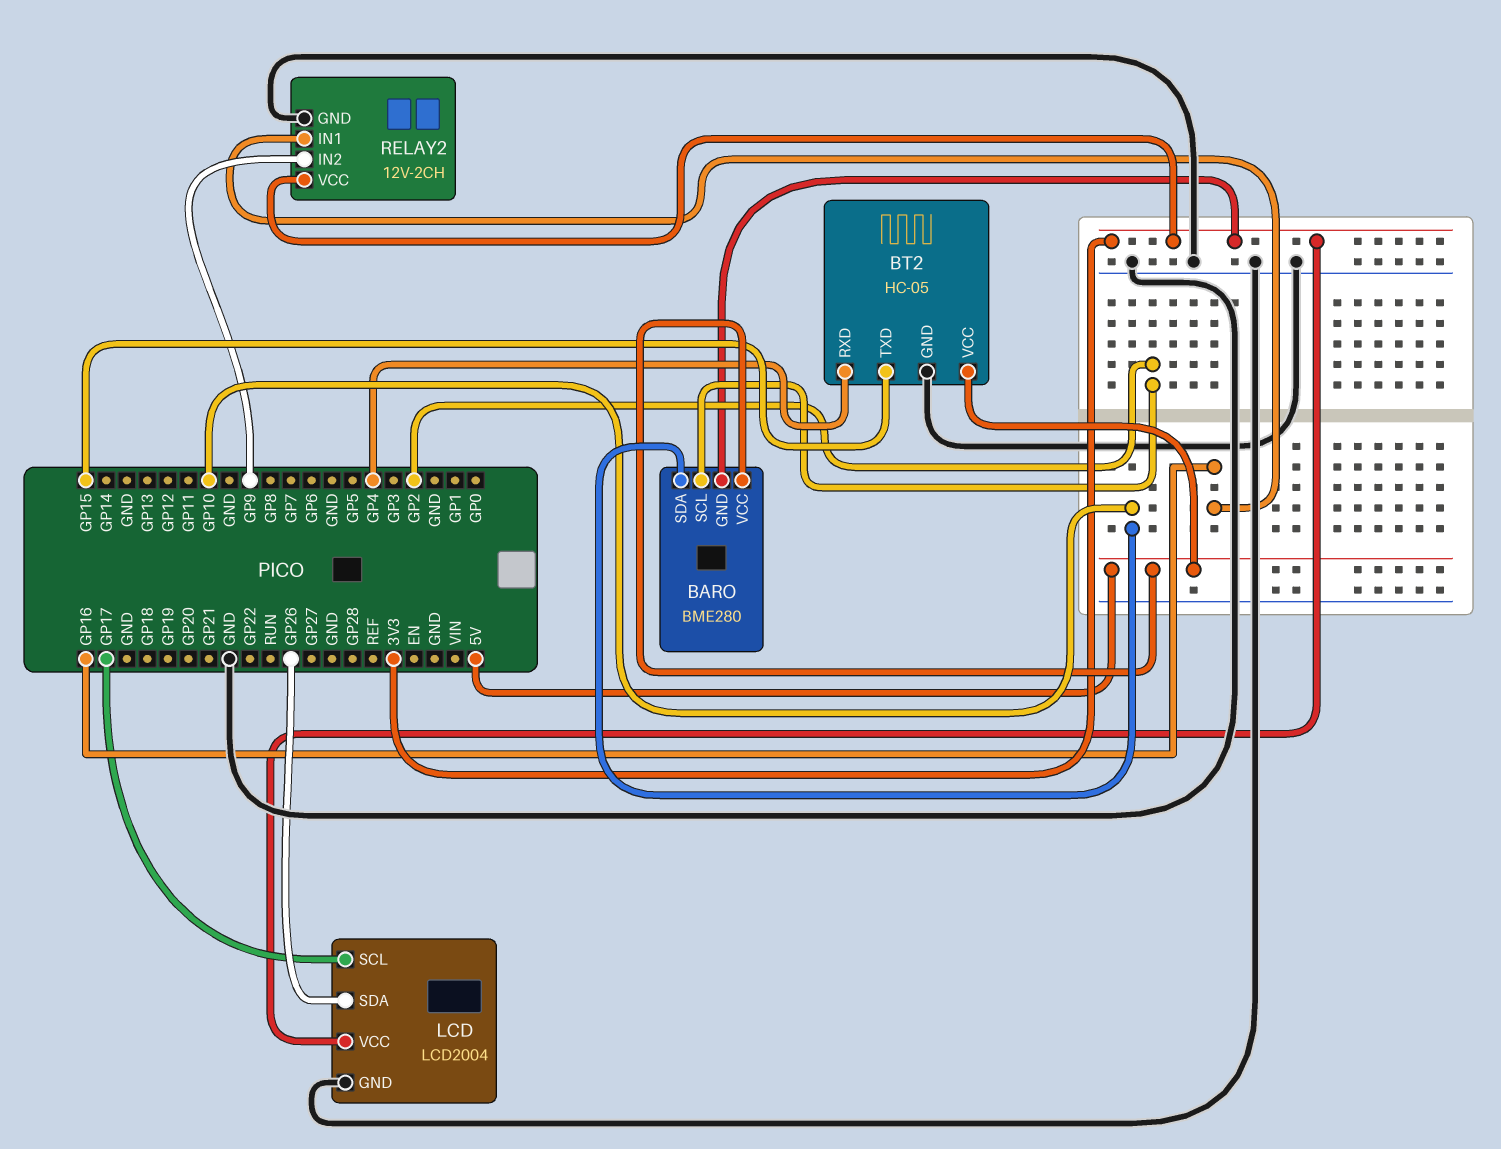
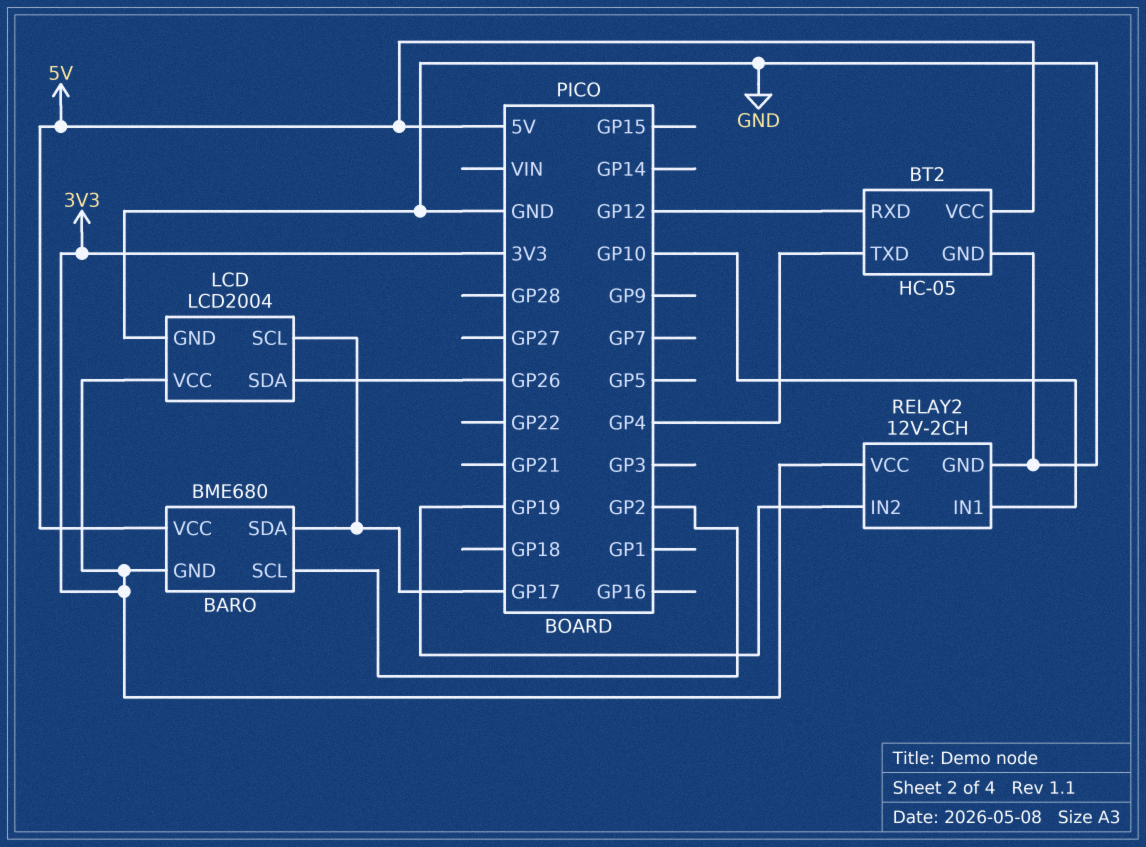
BARO: BME280 -> BME680
BARO pin SDA: GP10 -> GP17
BT2 pin RXD: GP4 -> GP12
BT2 pin TXD: GP15 -> GP4
RELAY2 pin IN1: GP16 -> GP10
RELAY2 pin IN2: GP9 -> GP19

